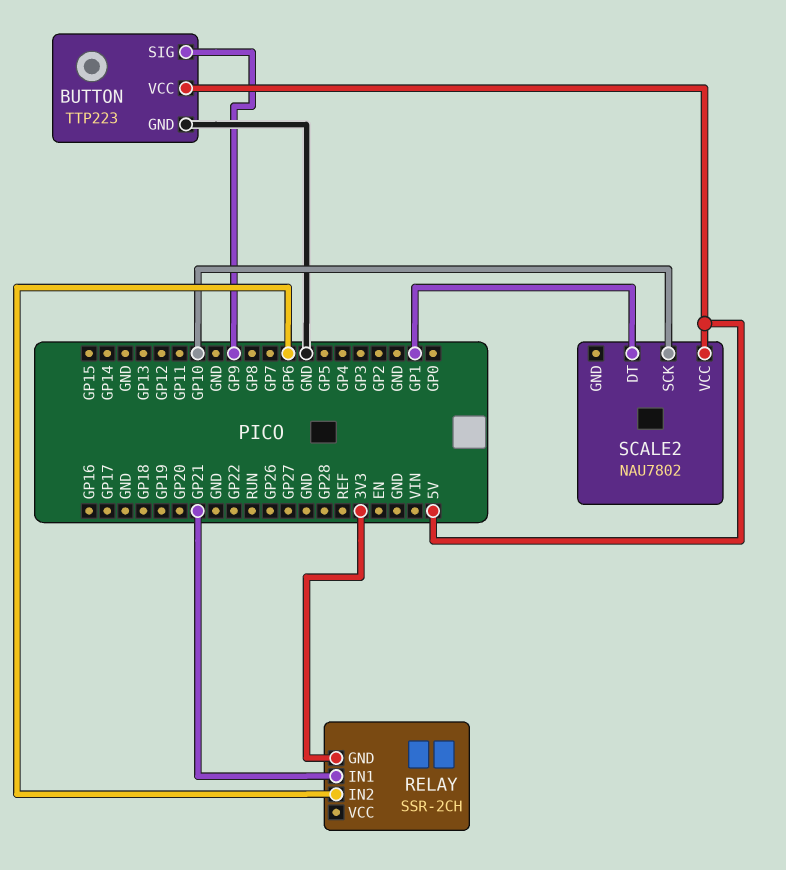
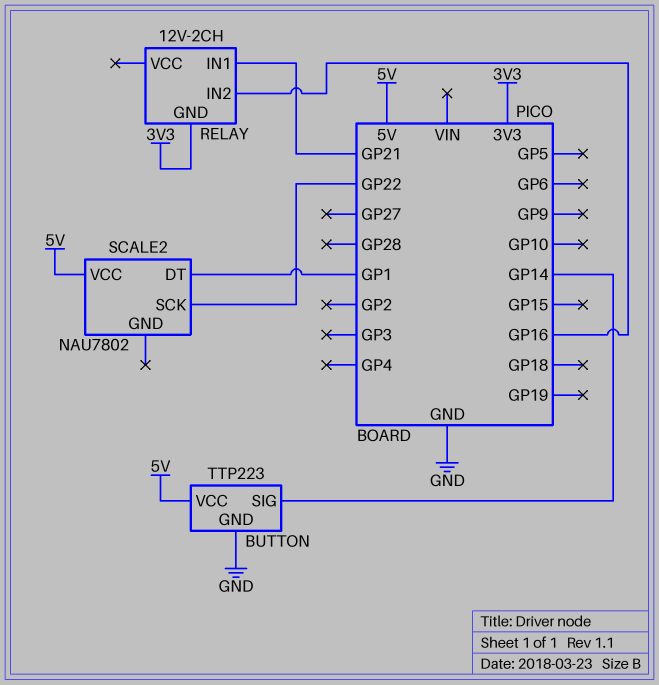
BUTTON pin SIG: GP9 -> GP14
RELAY: SSR-2CH -> 12V-2CH
RELAY pin IN2: GP6 -> GP16
SCALE2 pin SCK: GP10 -> GP22

